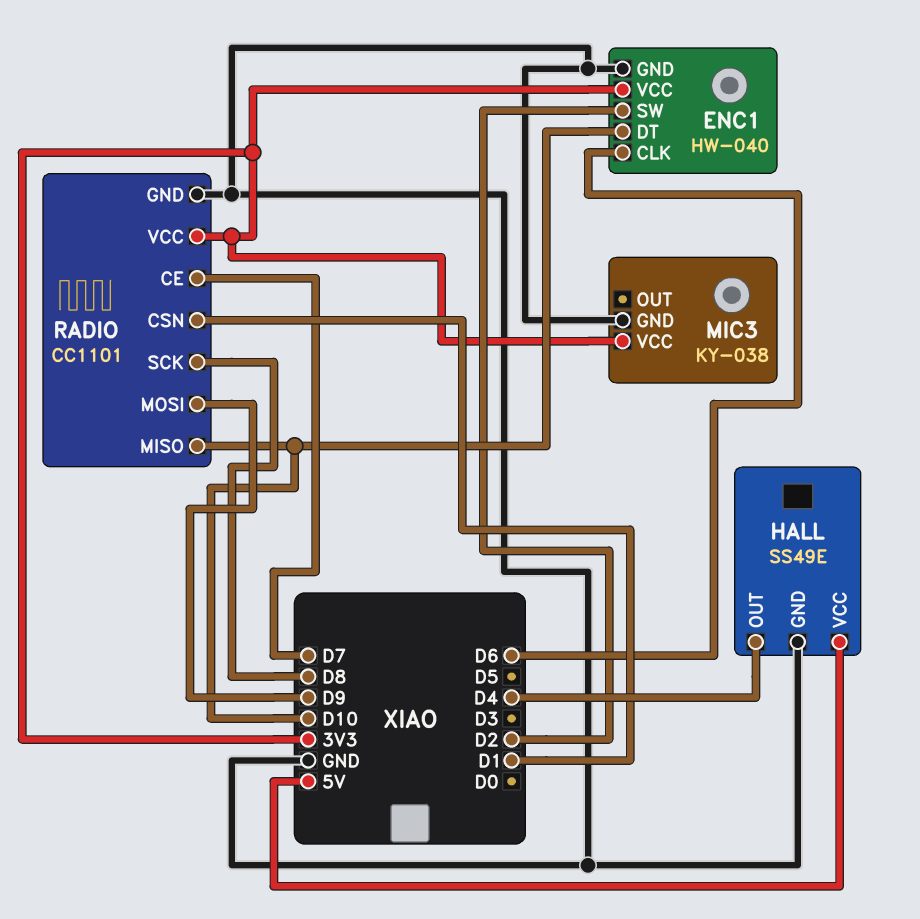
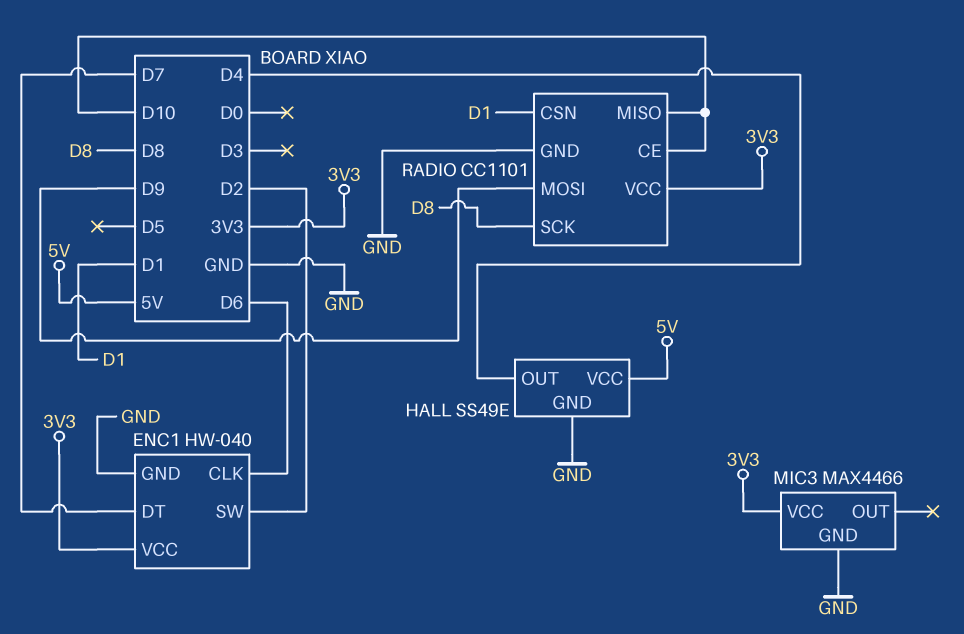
ENC1 pin DT: D10 -> D7
MIC3: KY-038 -> MAX4466
RADIO pin CE: D7 -> D10

